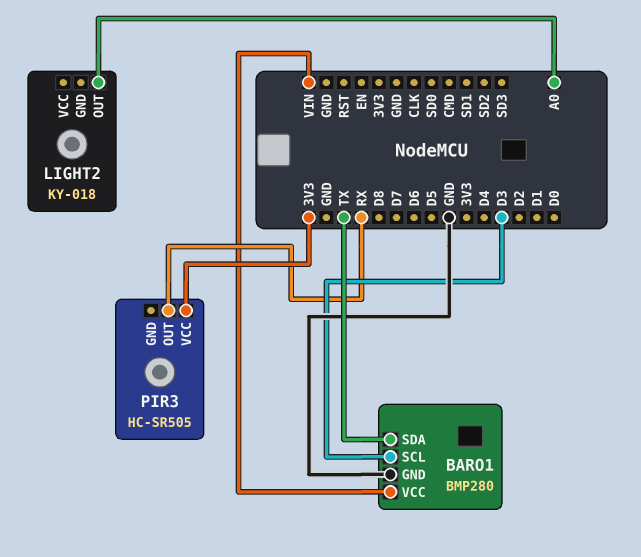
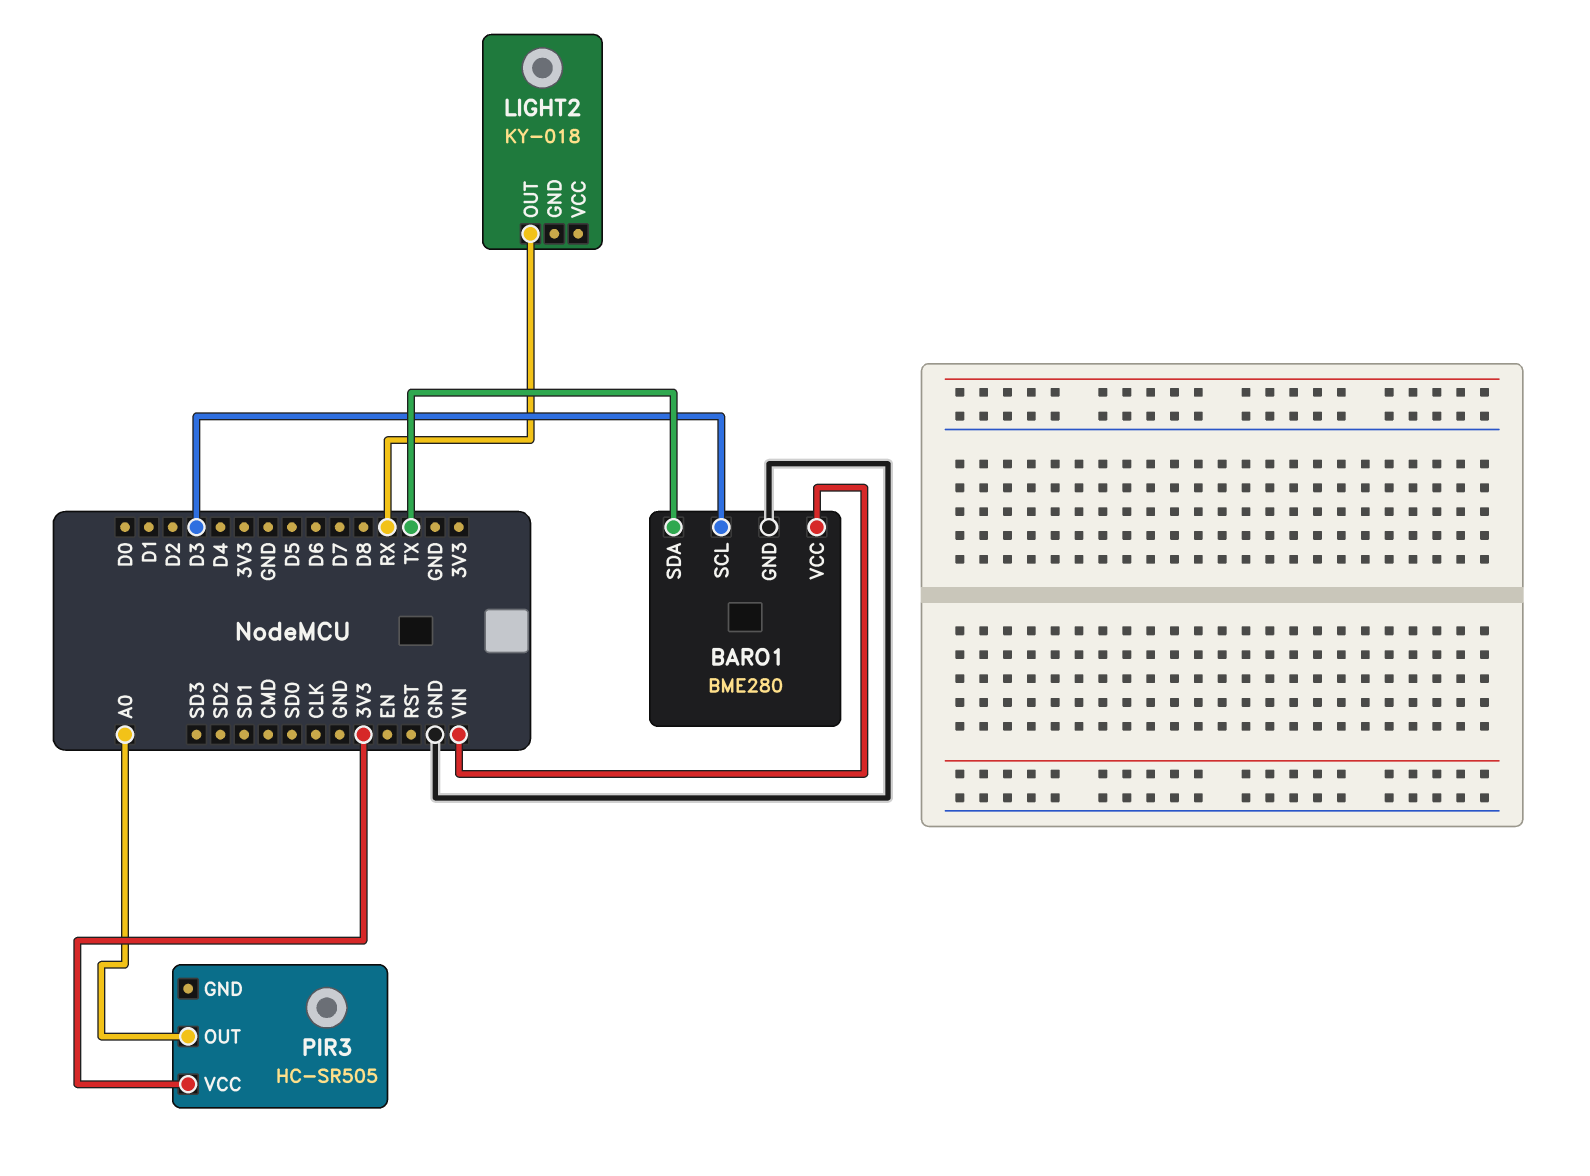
BARO1: BMP280 -> BME280
LIGHT2 pin OUT: A0 -> RX
PIR3 pin OUT: RX -> A0

